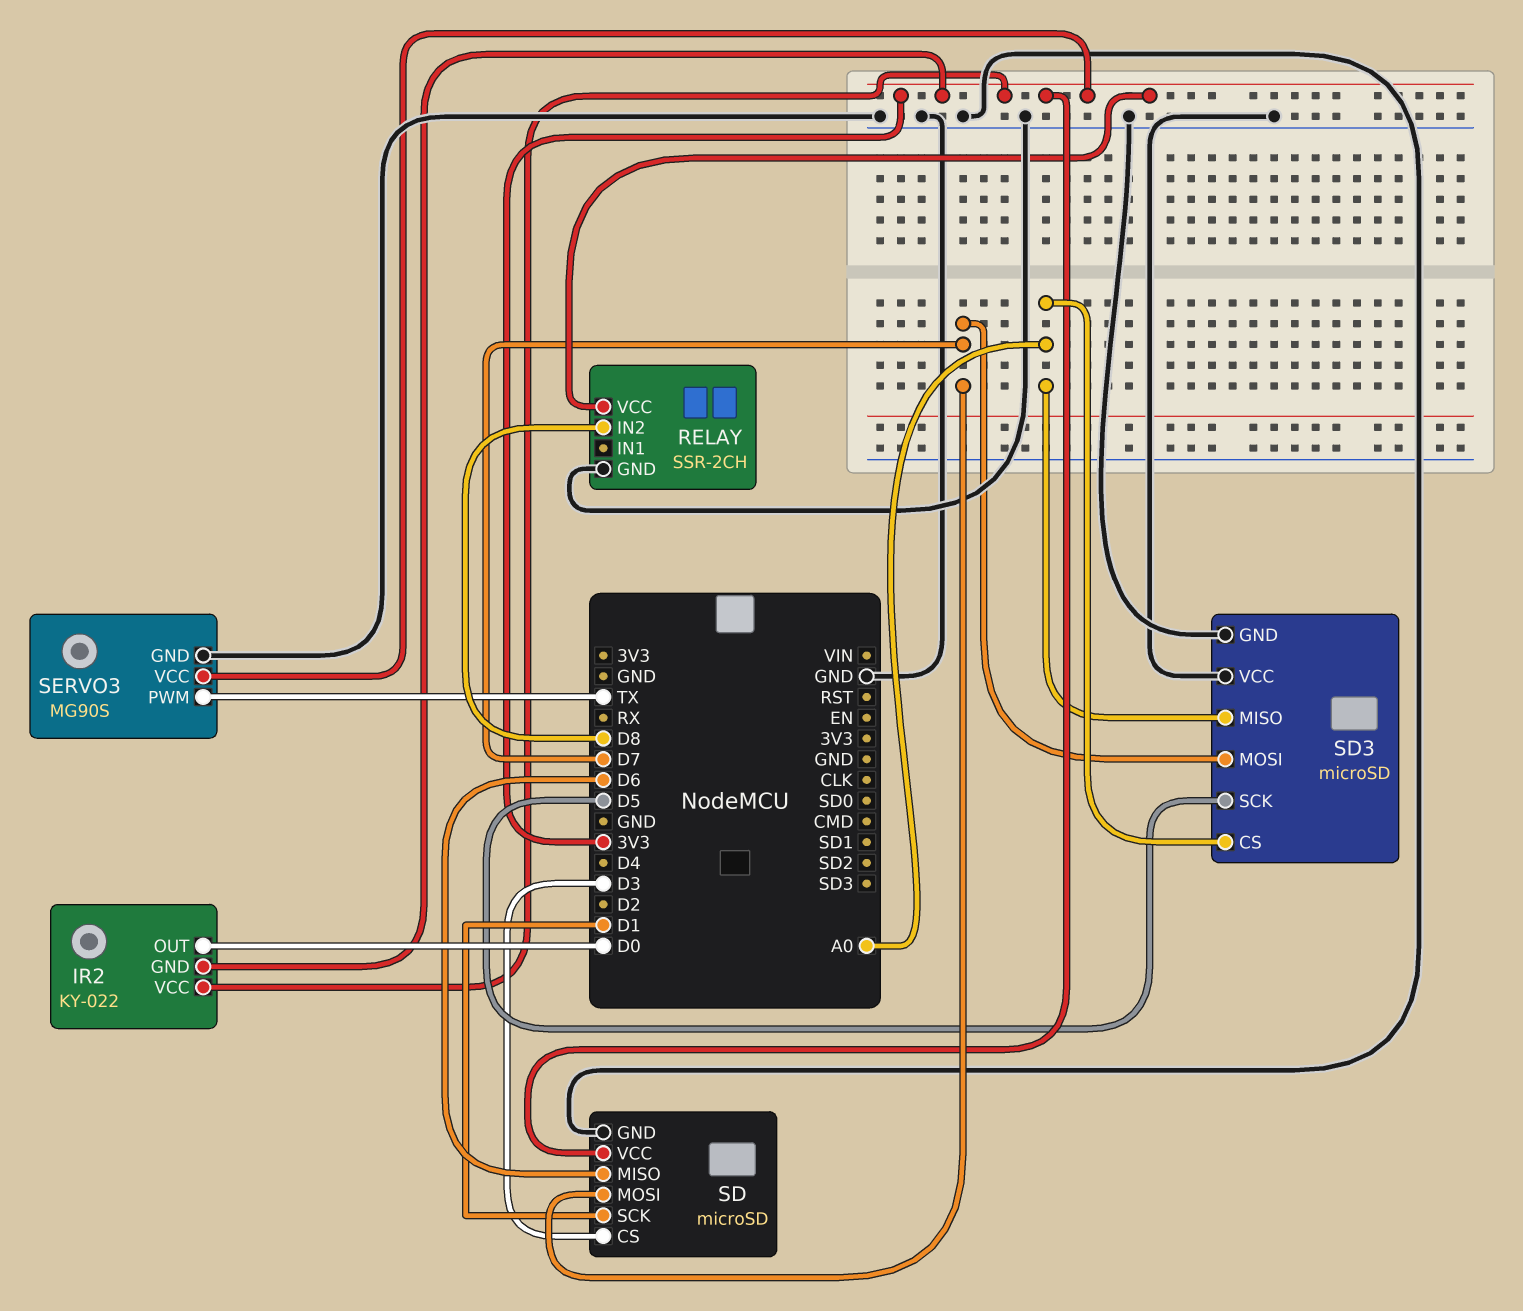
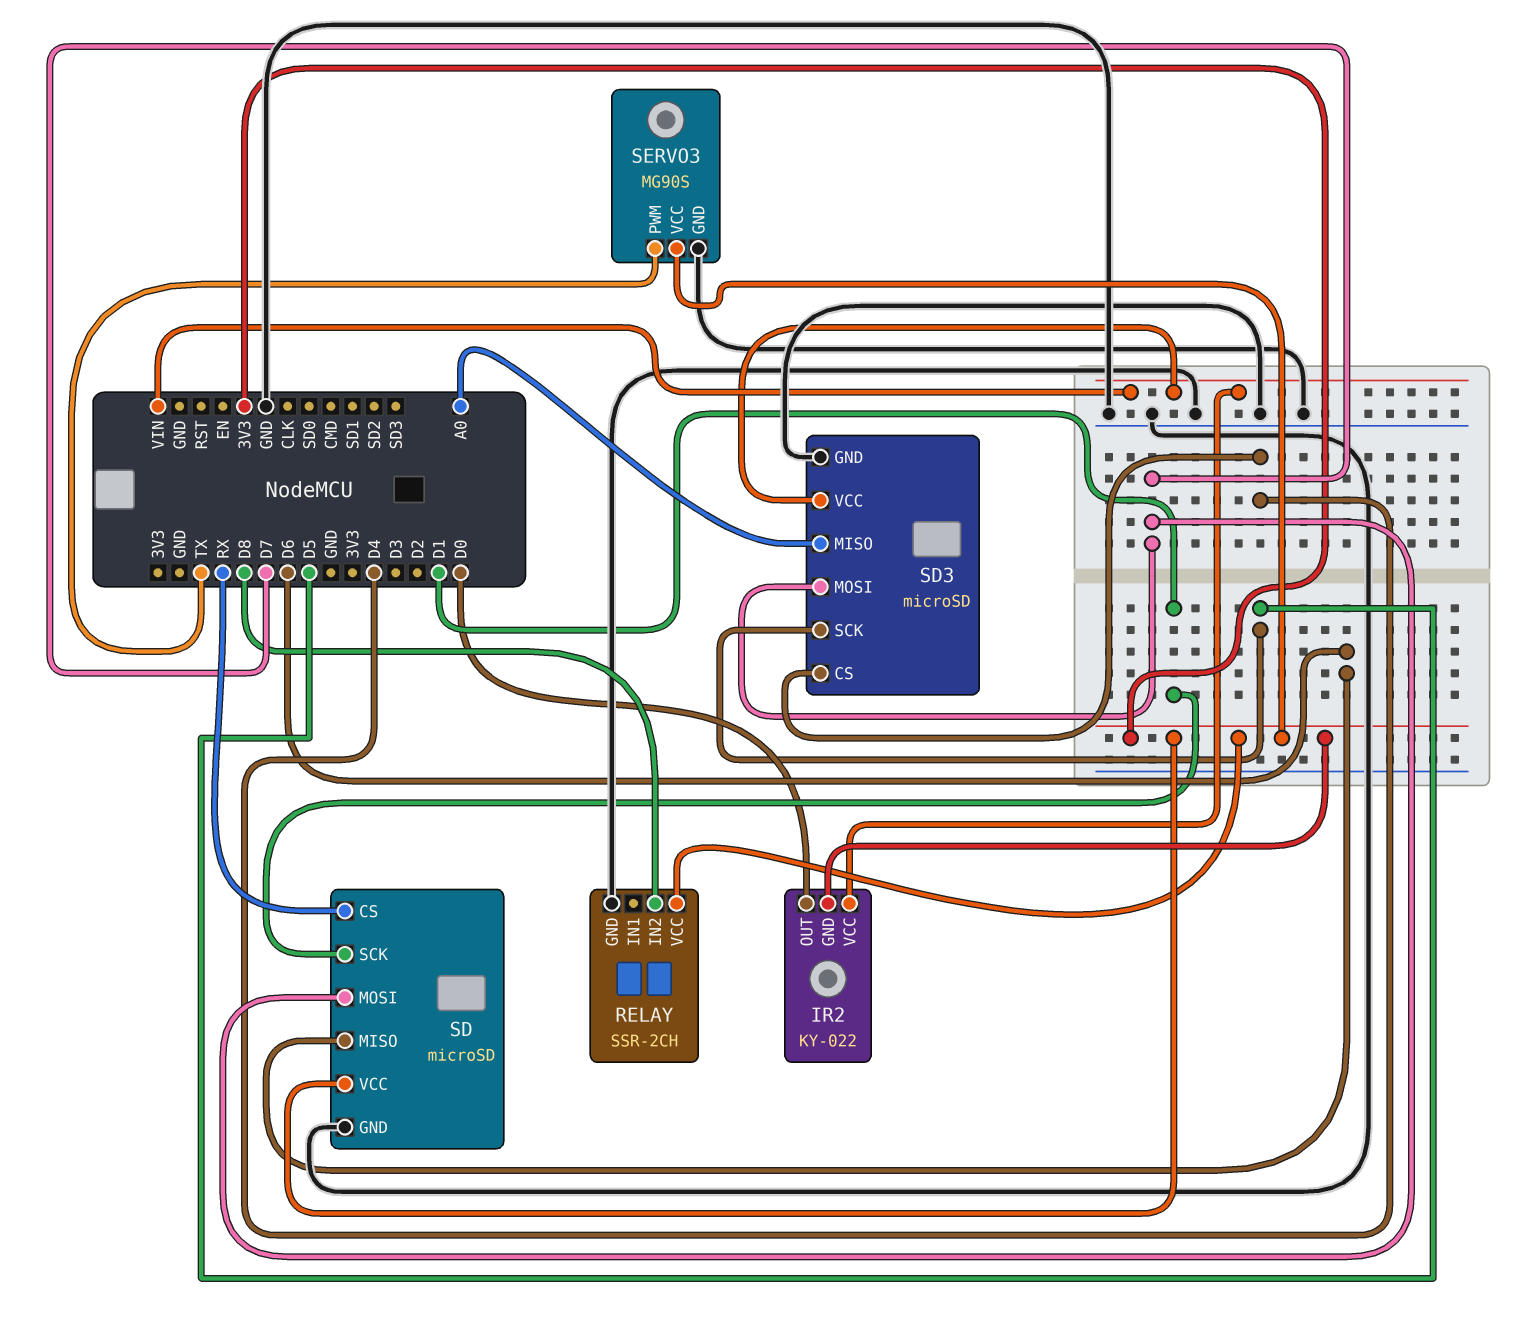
IR2 pin VCC: 3V3 -> VIN
SD pin CS: D3 -> RX
SD3 pin CS: A0 -> D4
SD3 pin VCC: GND -> VIN

